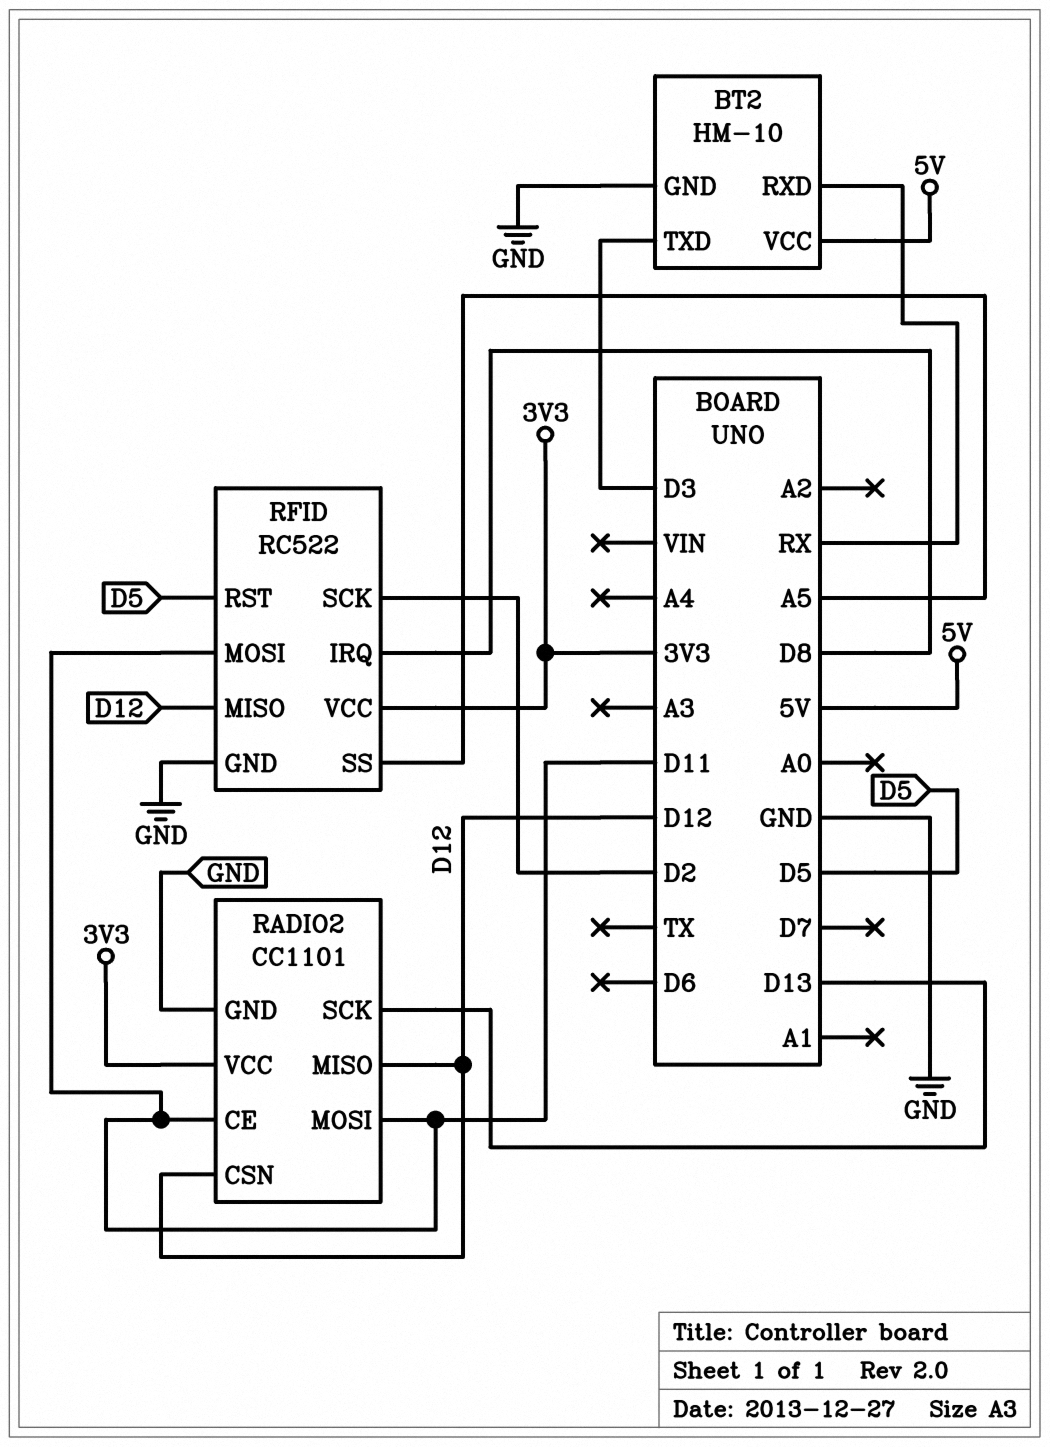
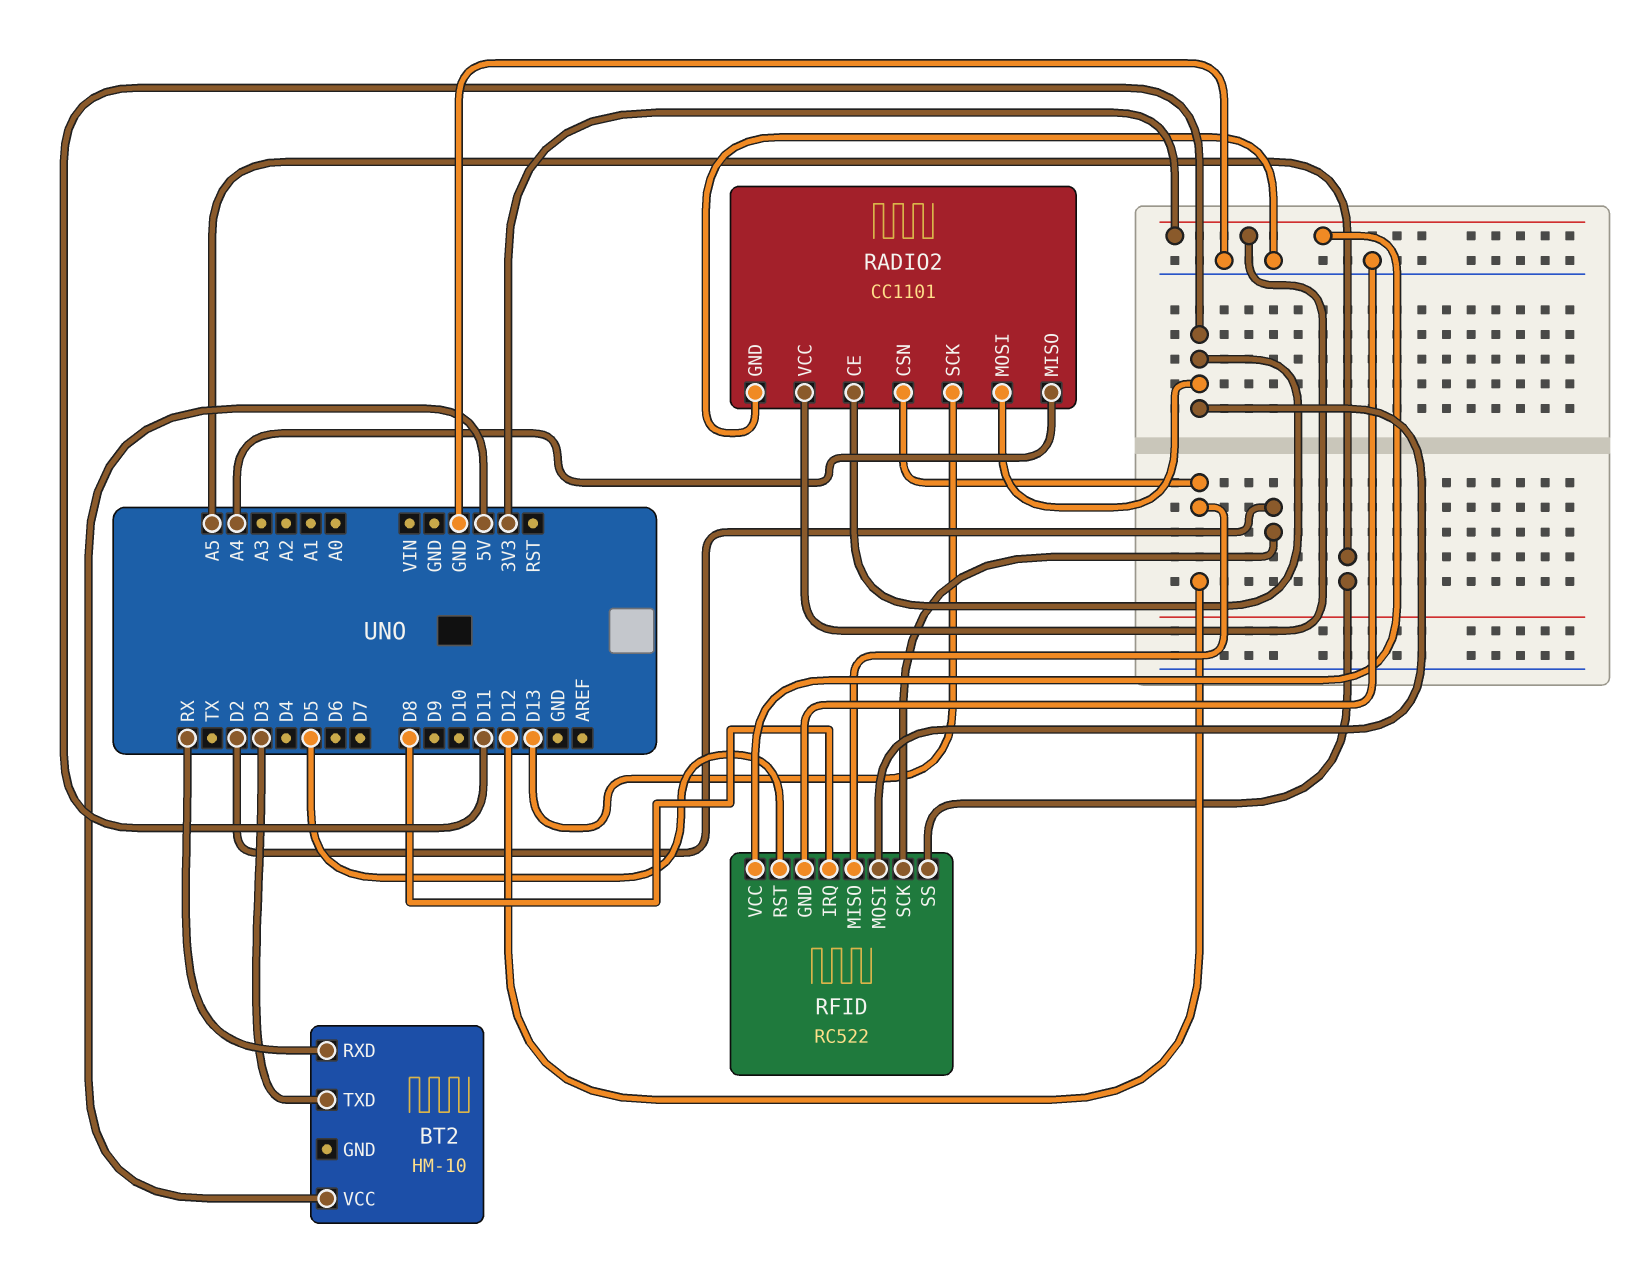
BT2 pin GND: GND -> none
RADIO2 pin MISO: D12 -> A4

